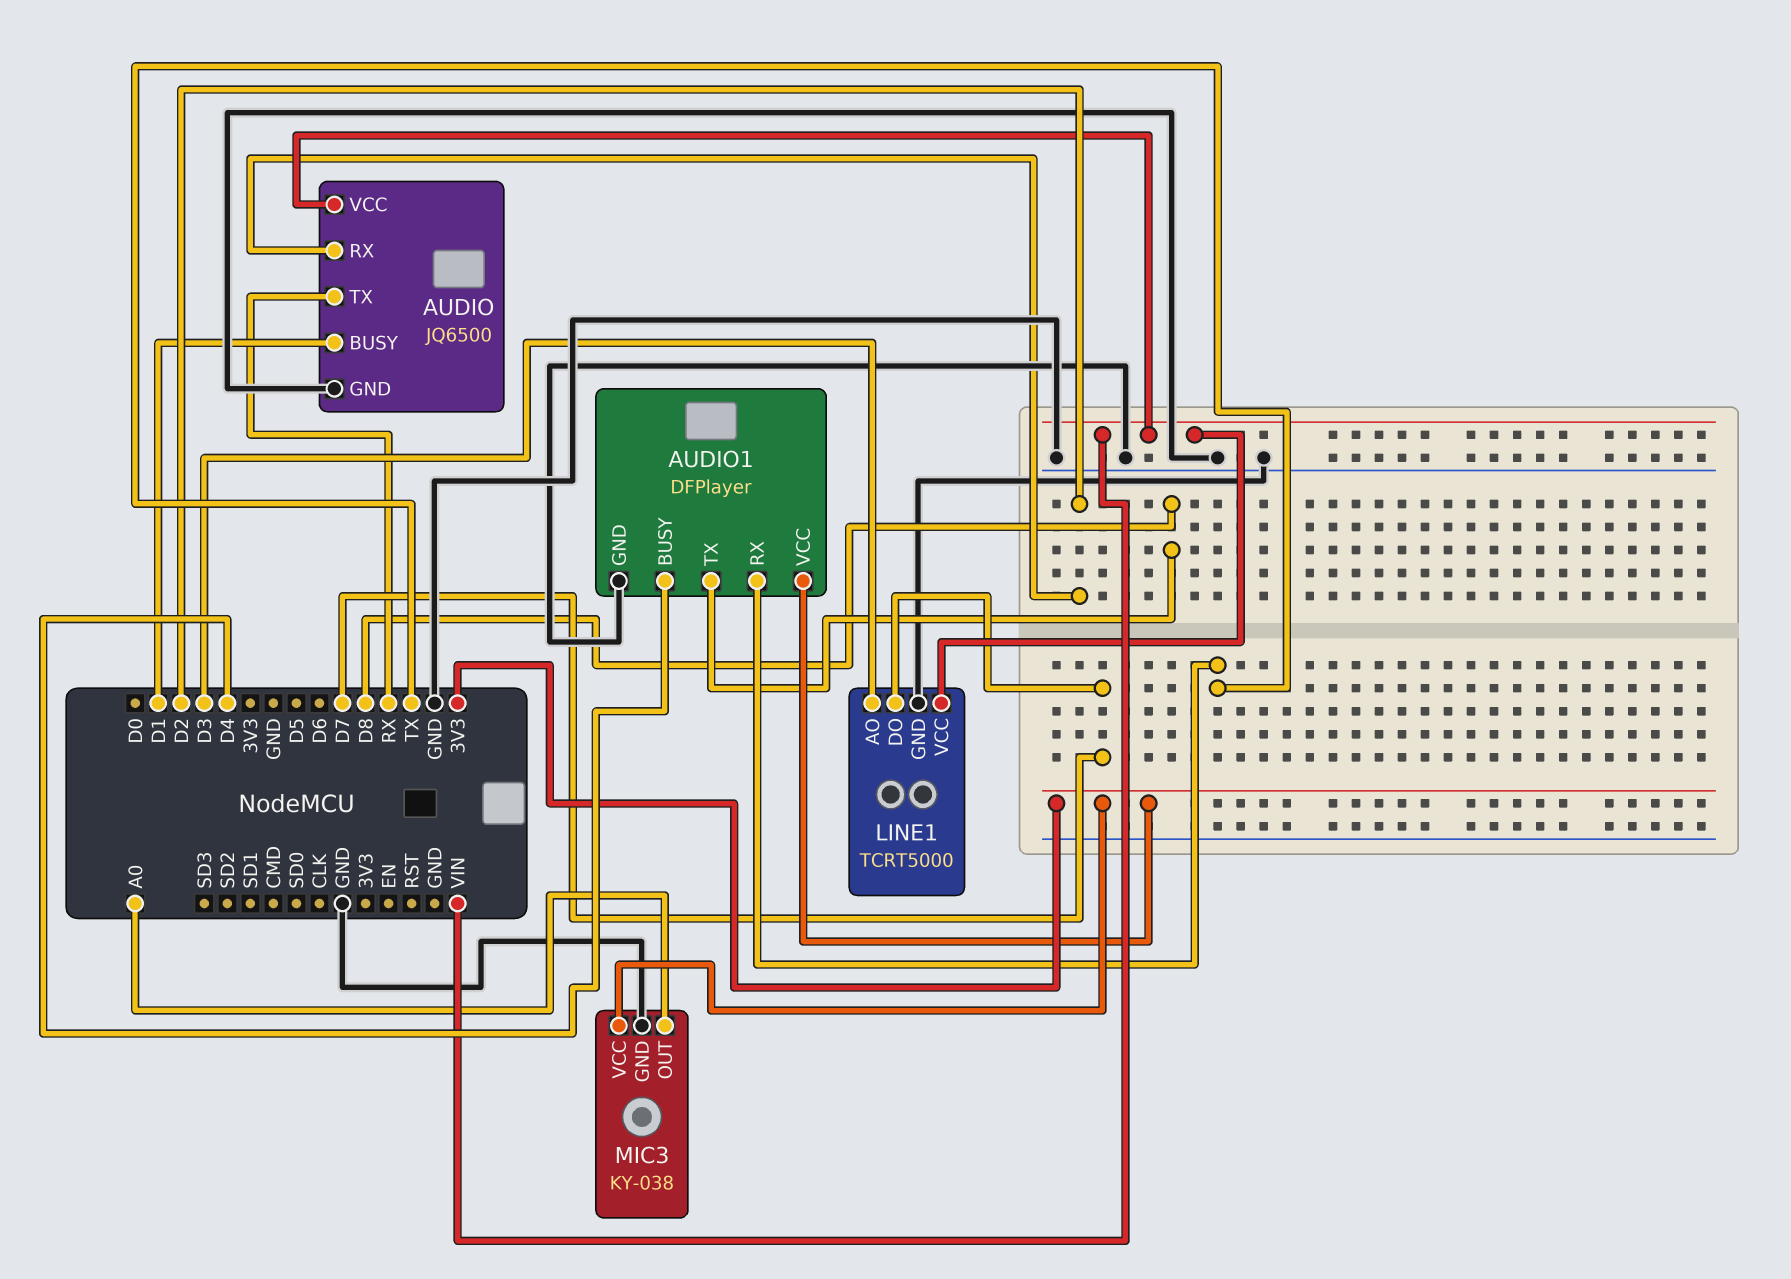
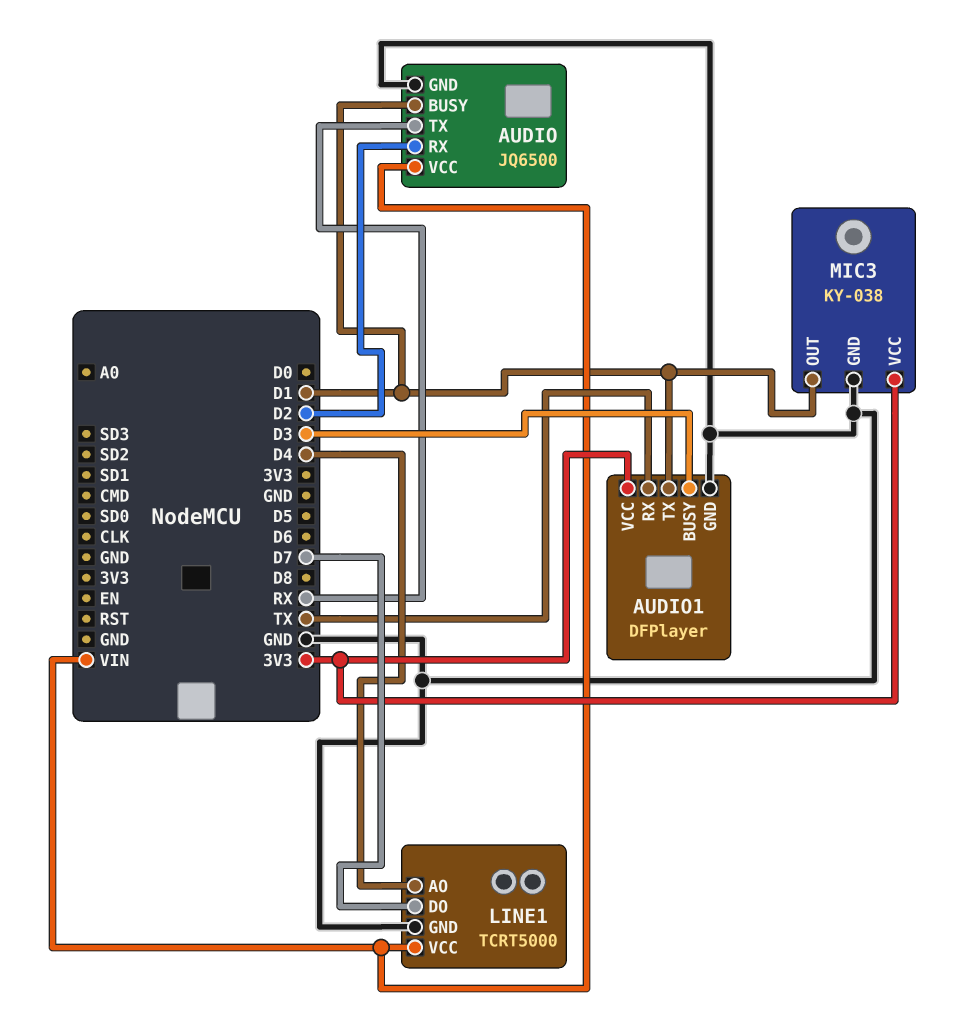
AUDIO1 pin BUSY: D4 -> D3
AUDIO1 pin TX: D8 -> D1
LINE1 pin AO: D3 -> D4
MIC3 pin OUT: A0 -> D1

